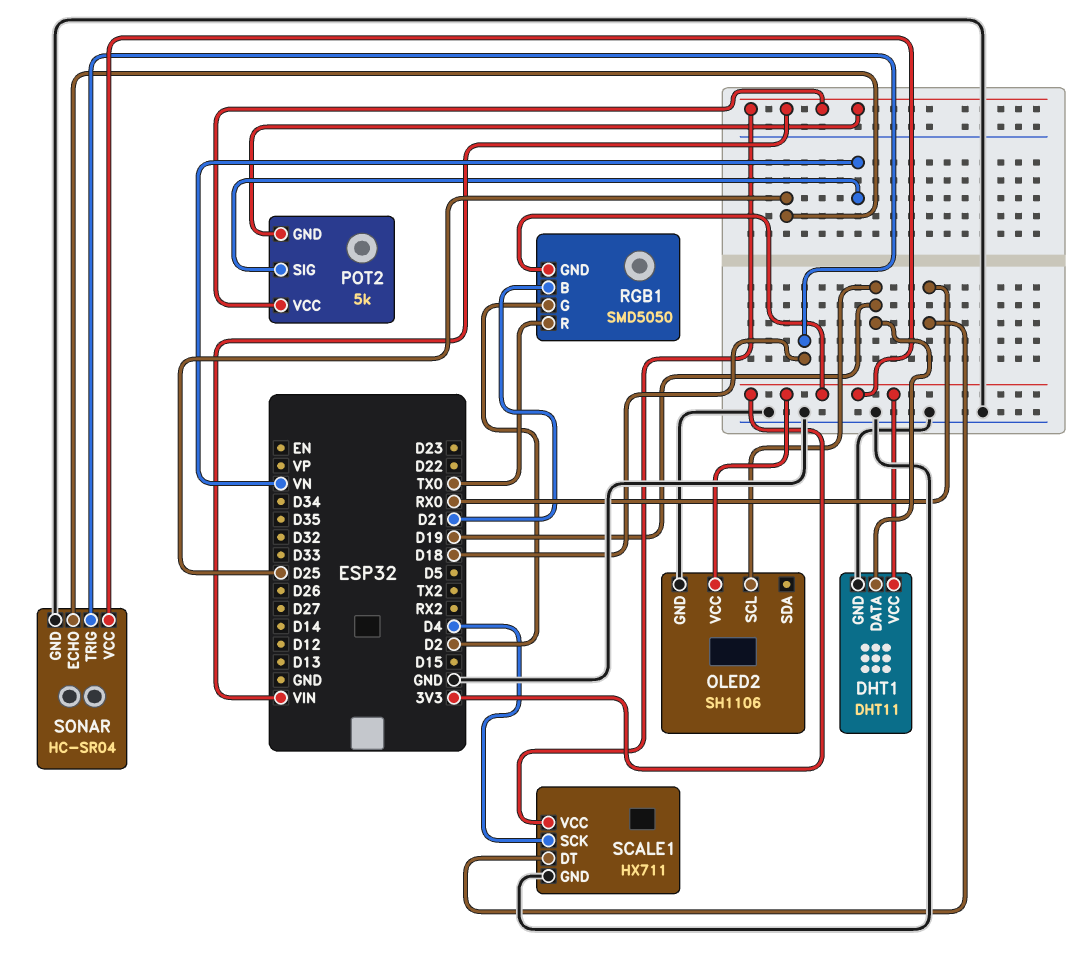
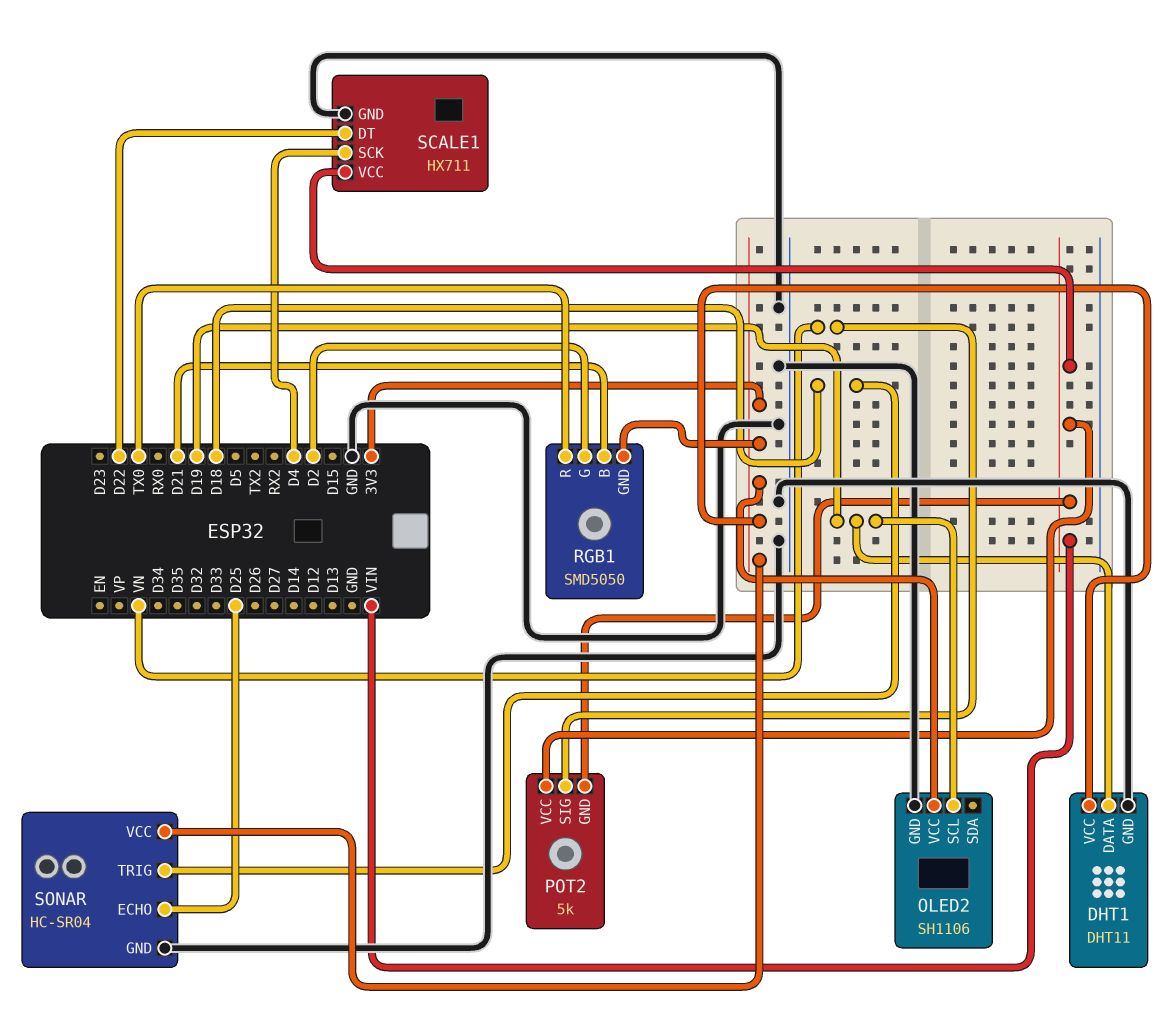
SCALE1 pin DT: RX0 -> D22

